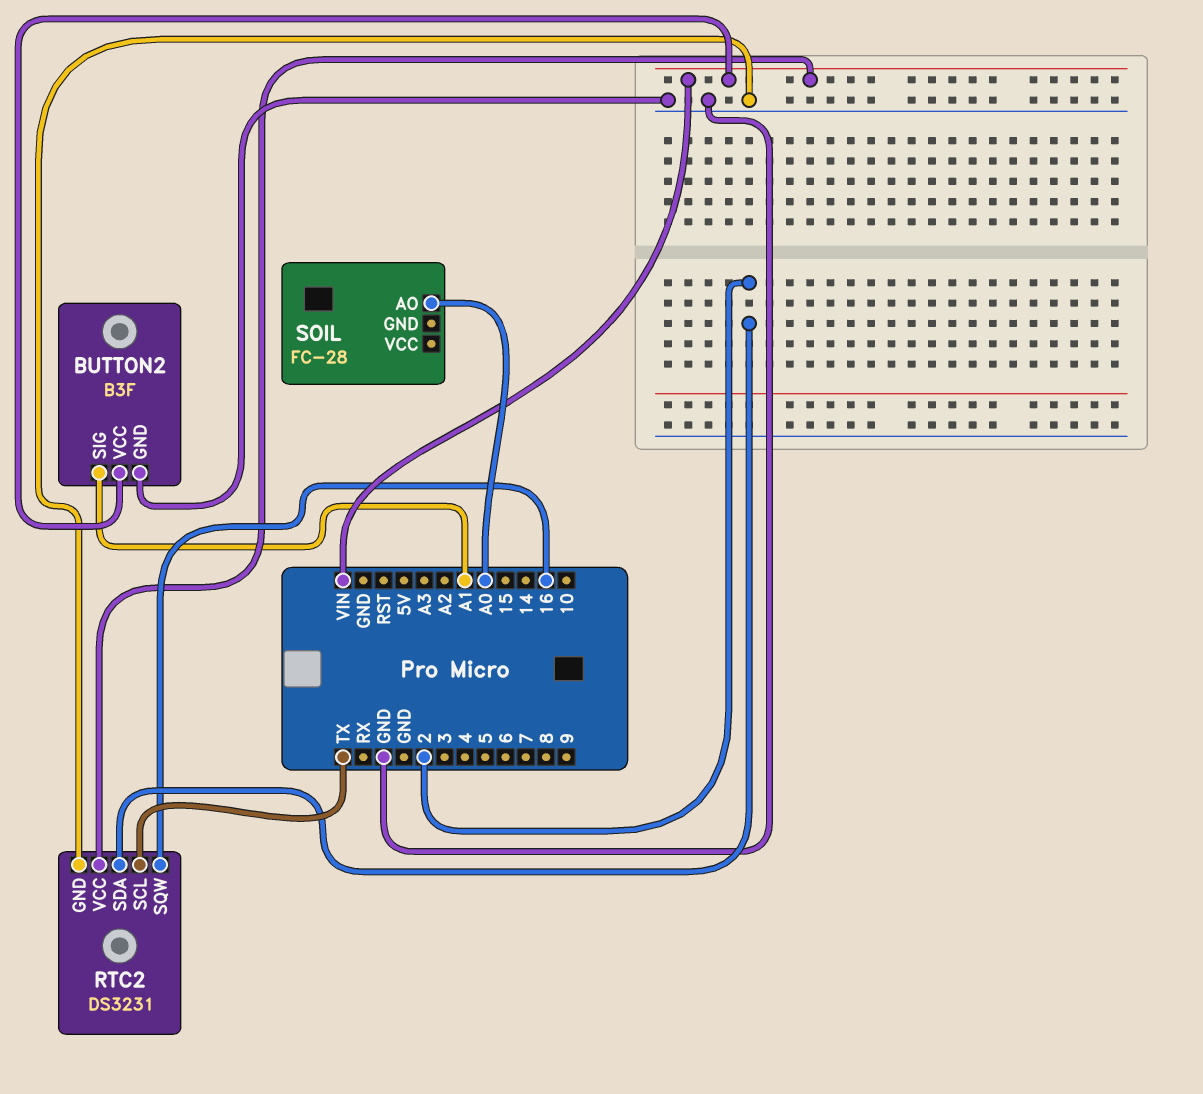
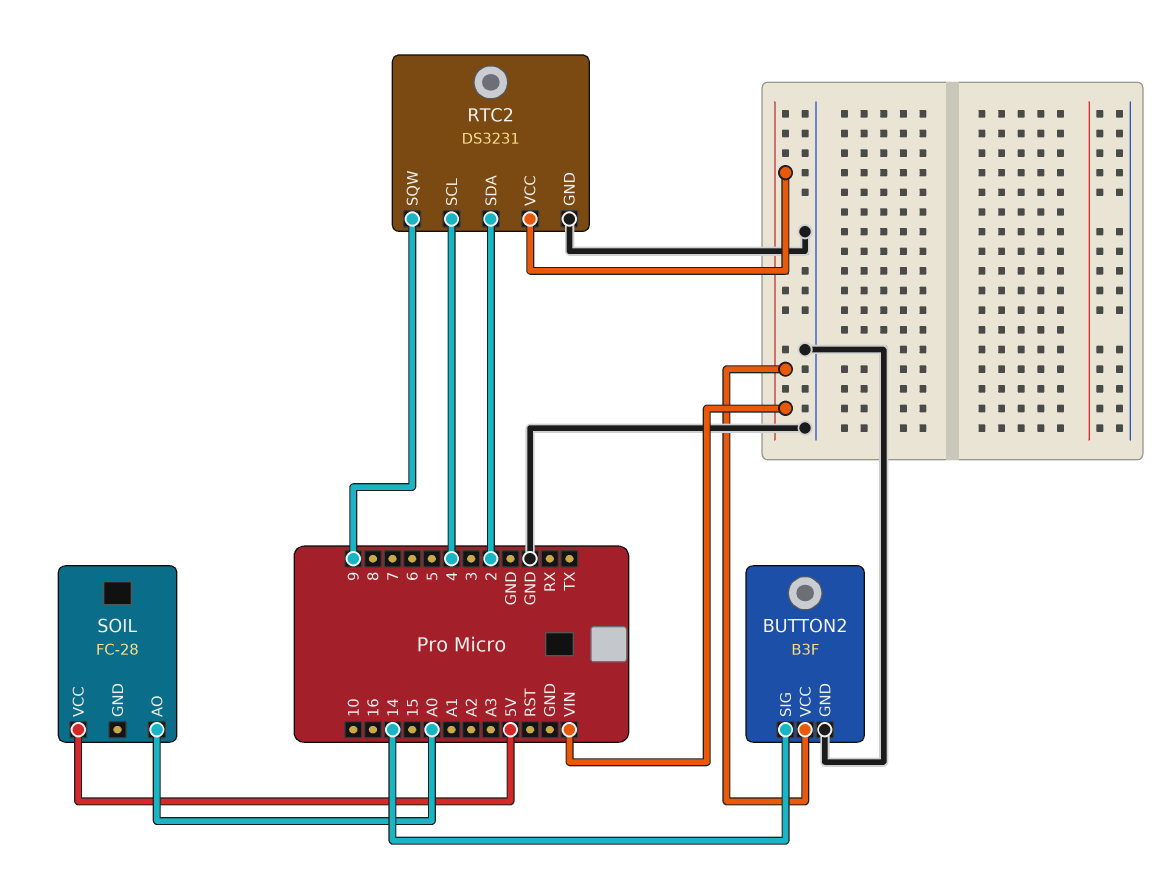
BUTTON2 pin SIG: A1 -> 14
RTC2 pin SCL: TX -> 4
RTC2 pin SQW: 16 -> 9
SOIL pin VCC: none -> 5V

